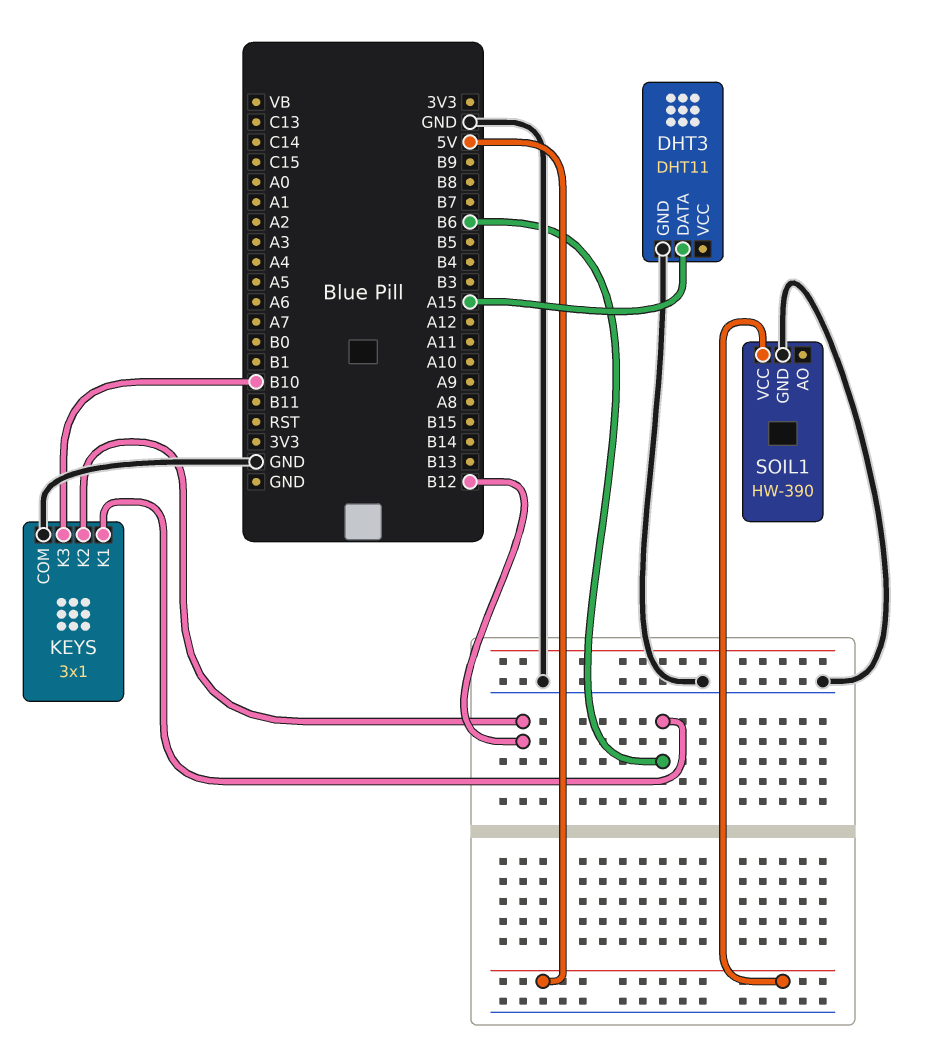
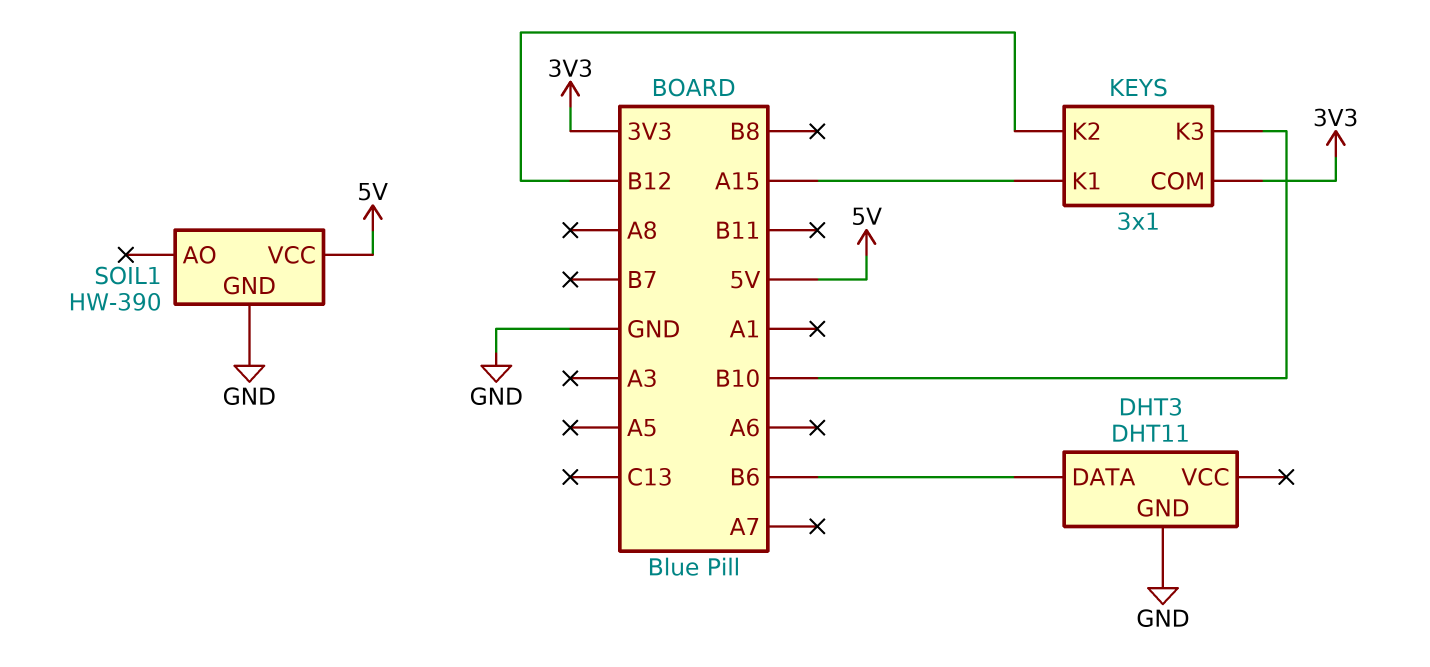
DHT3 pin DATA: A15 -> B6
KEYS pin COM: GND -> 3V3
KEYS pin K1: B6 -> A15

